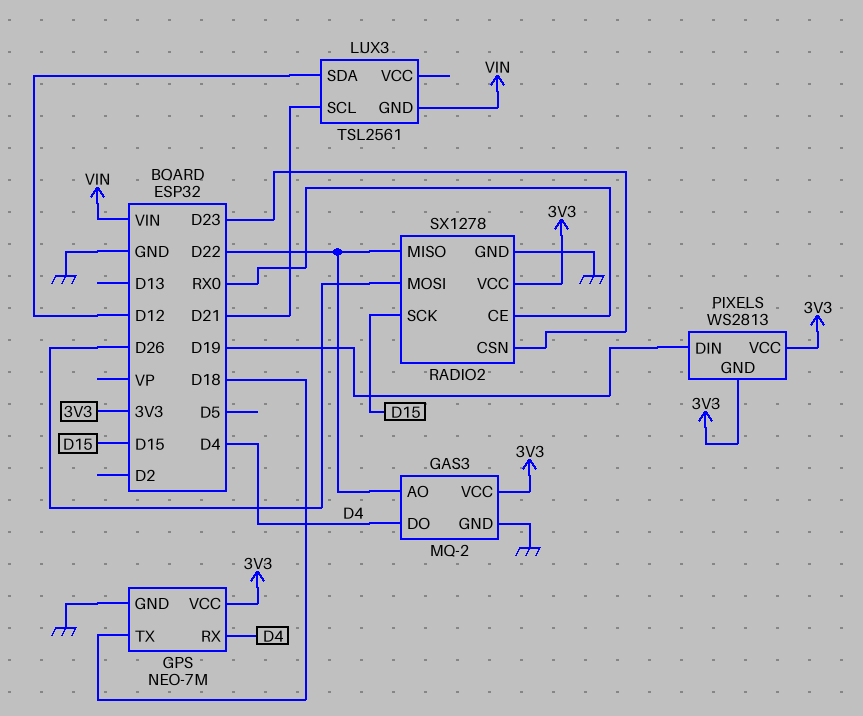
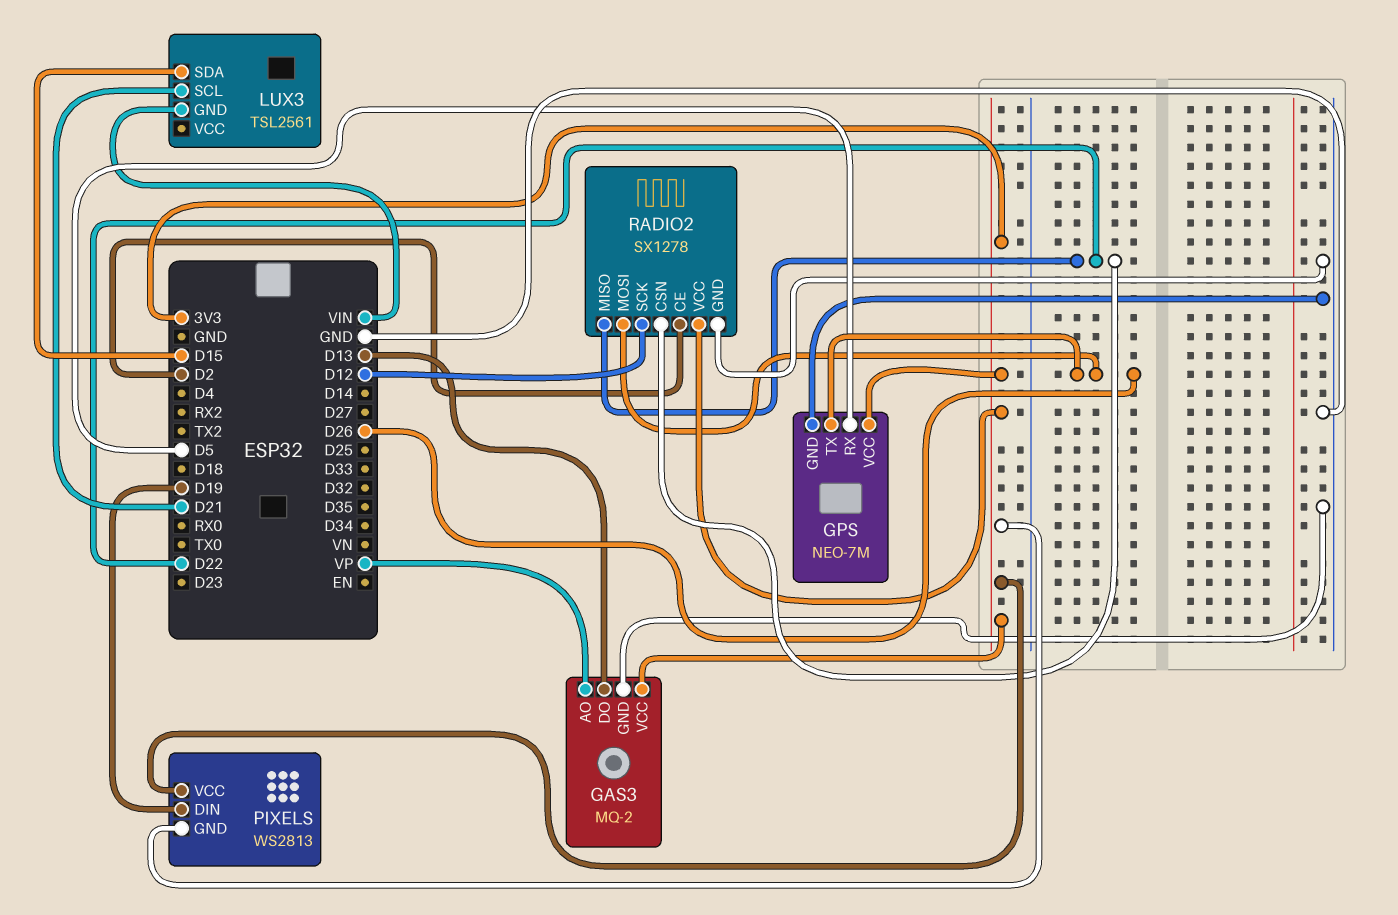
GAS3 pin AO: D22 -> VP
GAS3 pin DO: D4 -> D13
GPS pin RX: D4 -> D5
GPS pin TX: D18 -> D26
LUX3 pin SDA: D12 -> D15
RADIO2 pin CE: RX0 -> D2
RADIO2 pin CSN: D23 -> D22
RADIO2 pin SCK: D15 -> D12

